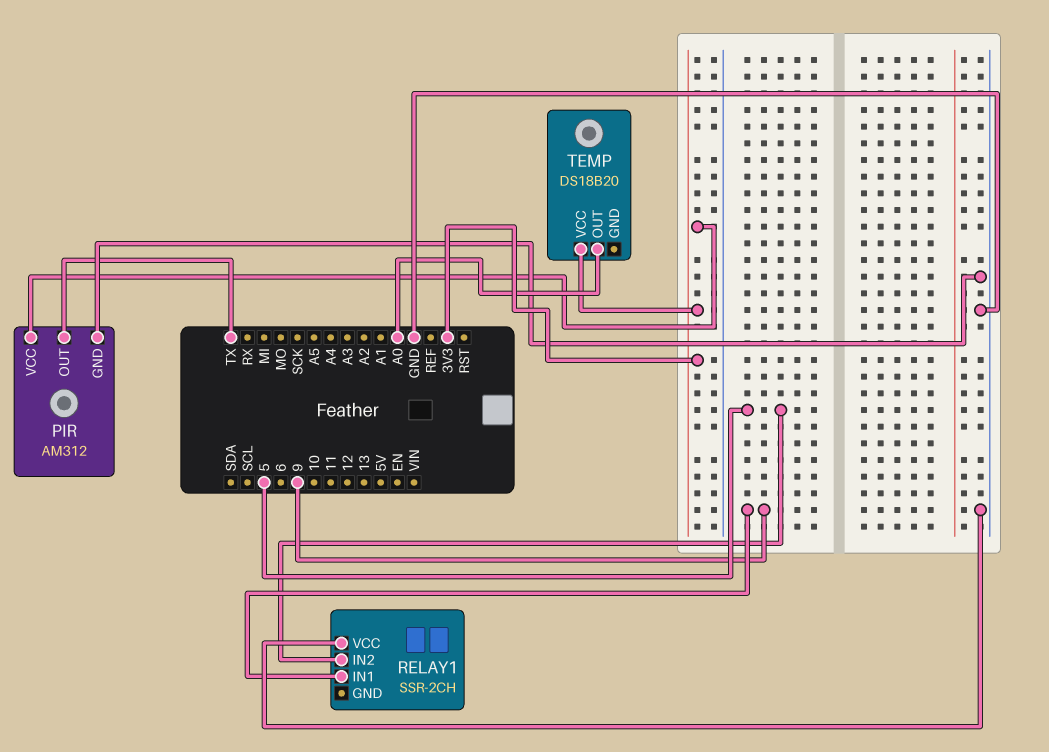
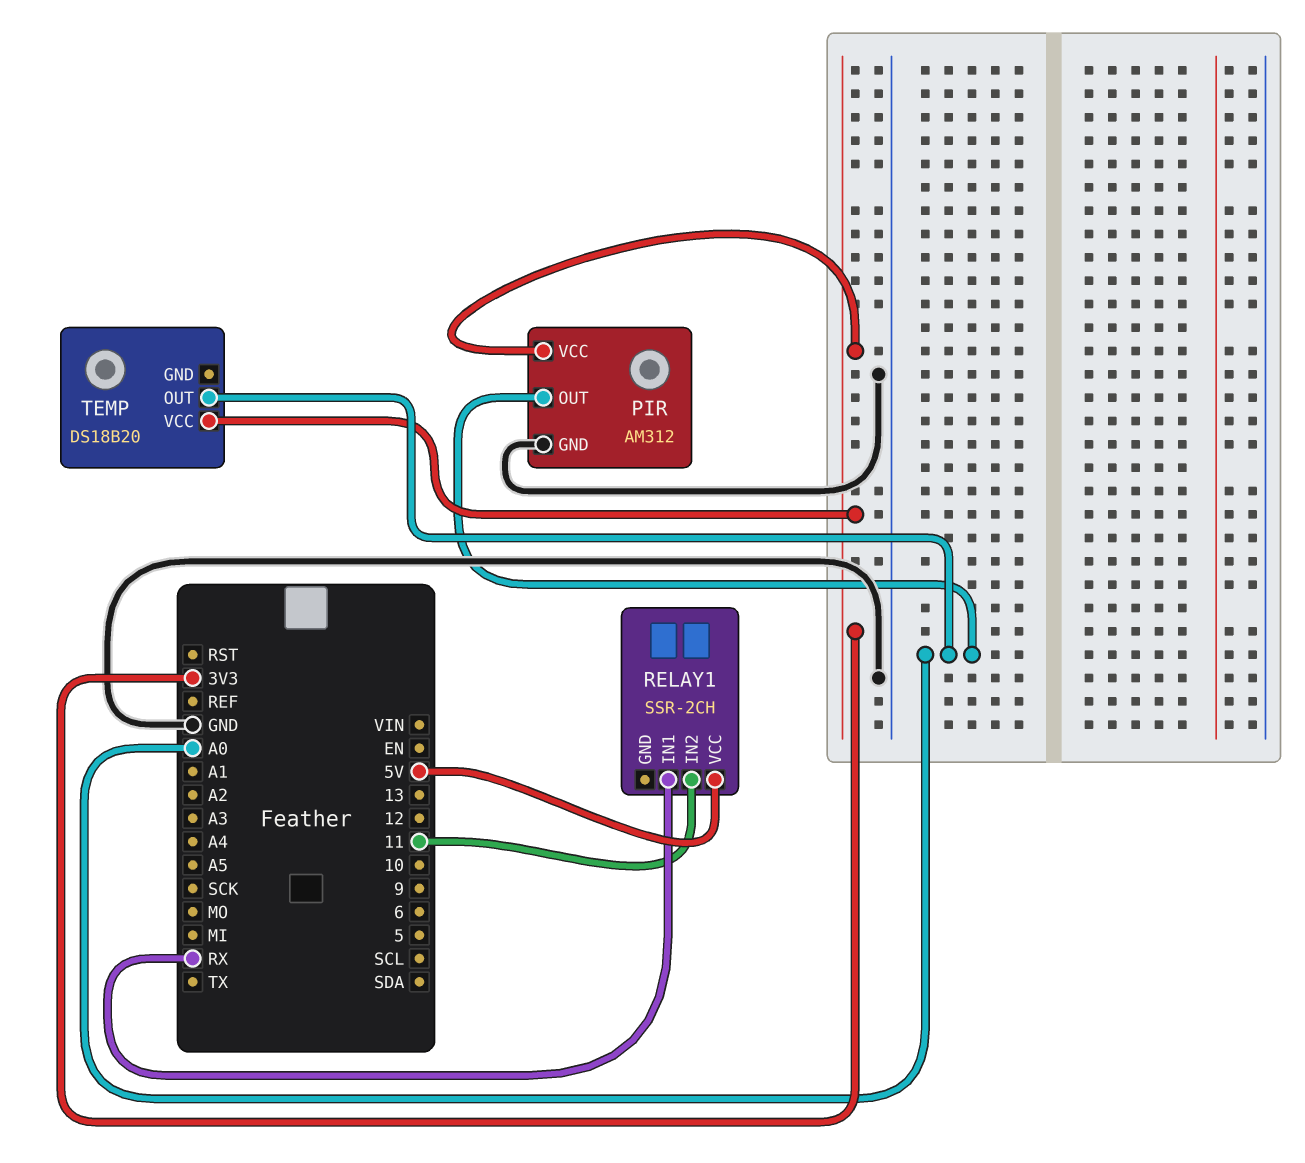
PIR pin OUT: TX -> A0
RELAY1 pin IN1: 9 -> RX
RELAY1 pin IN2: 5 -> 11
RELAY1 pin VCC: GND -> 5V

